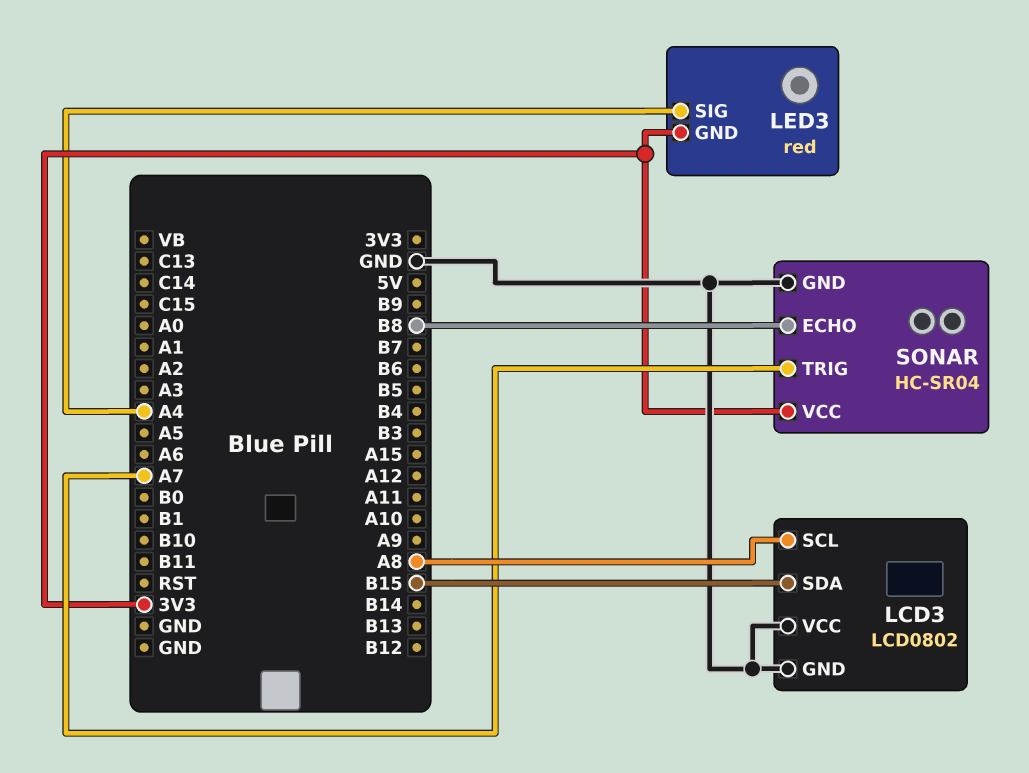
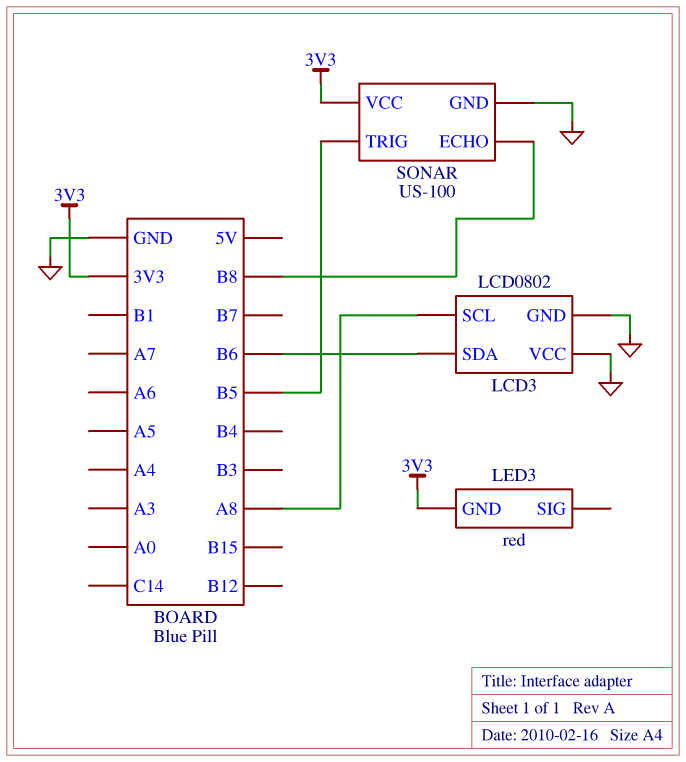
LCD3 pin SDA: B15 -> B6
LED3 pin SIG: A4 -> none
SONAR: HC-SR04 -> US-100
SONAR pin TRIG: A7 -> B5

